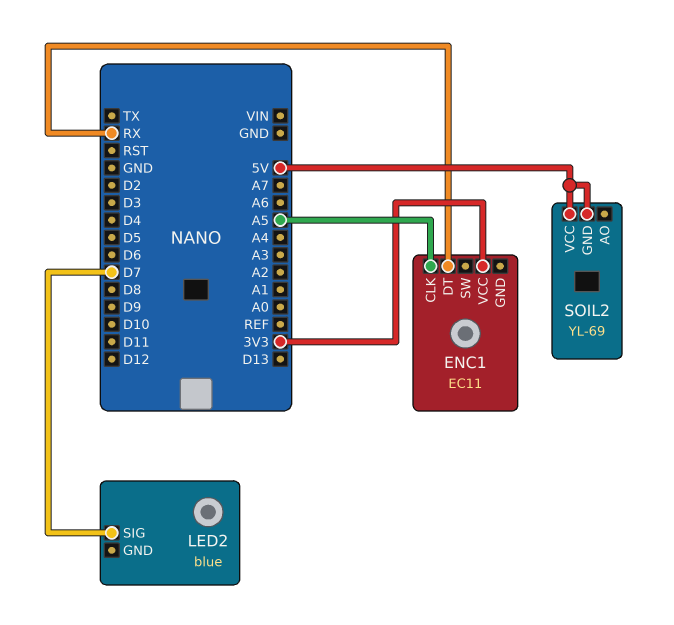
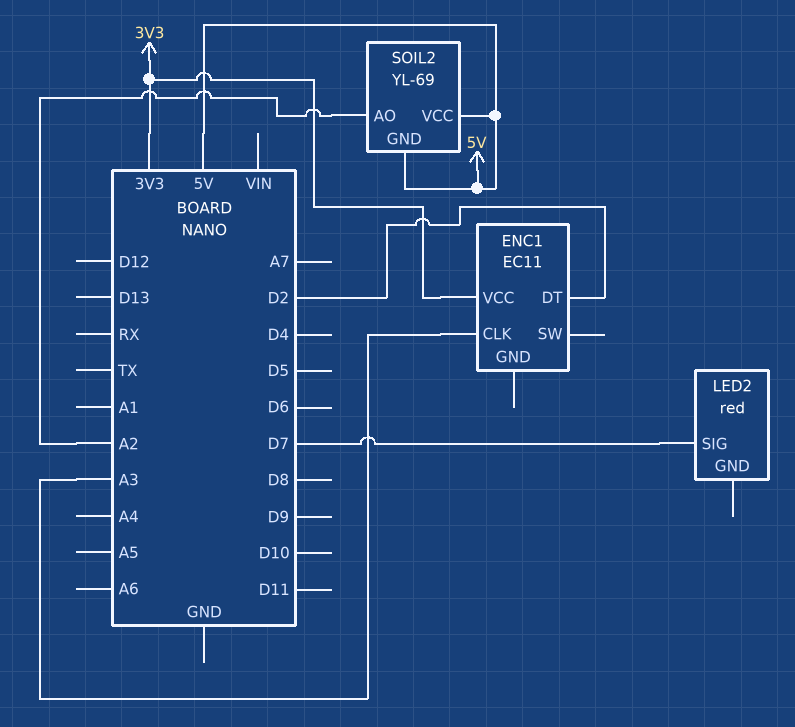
ENC1 pin CLK: A5 -> A3
ENC1 pin DT: RX -> D2
LED2: blue -> red
SOIL2 pin AO: none -> A2

